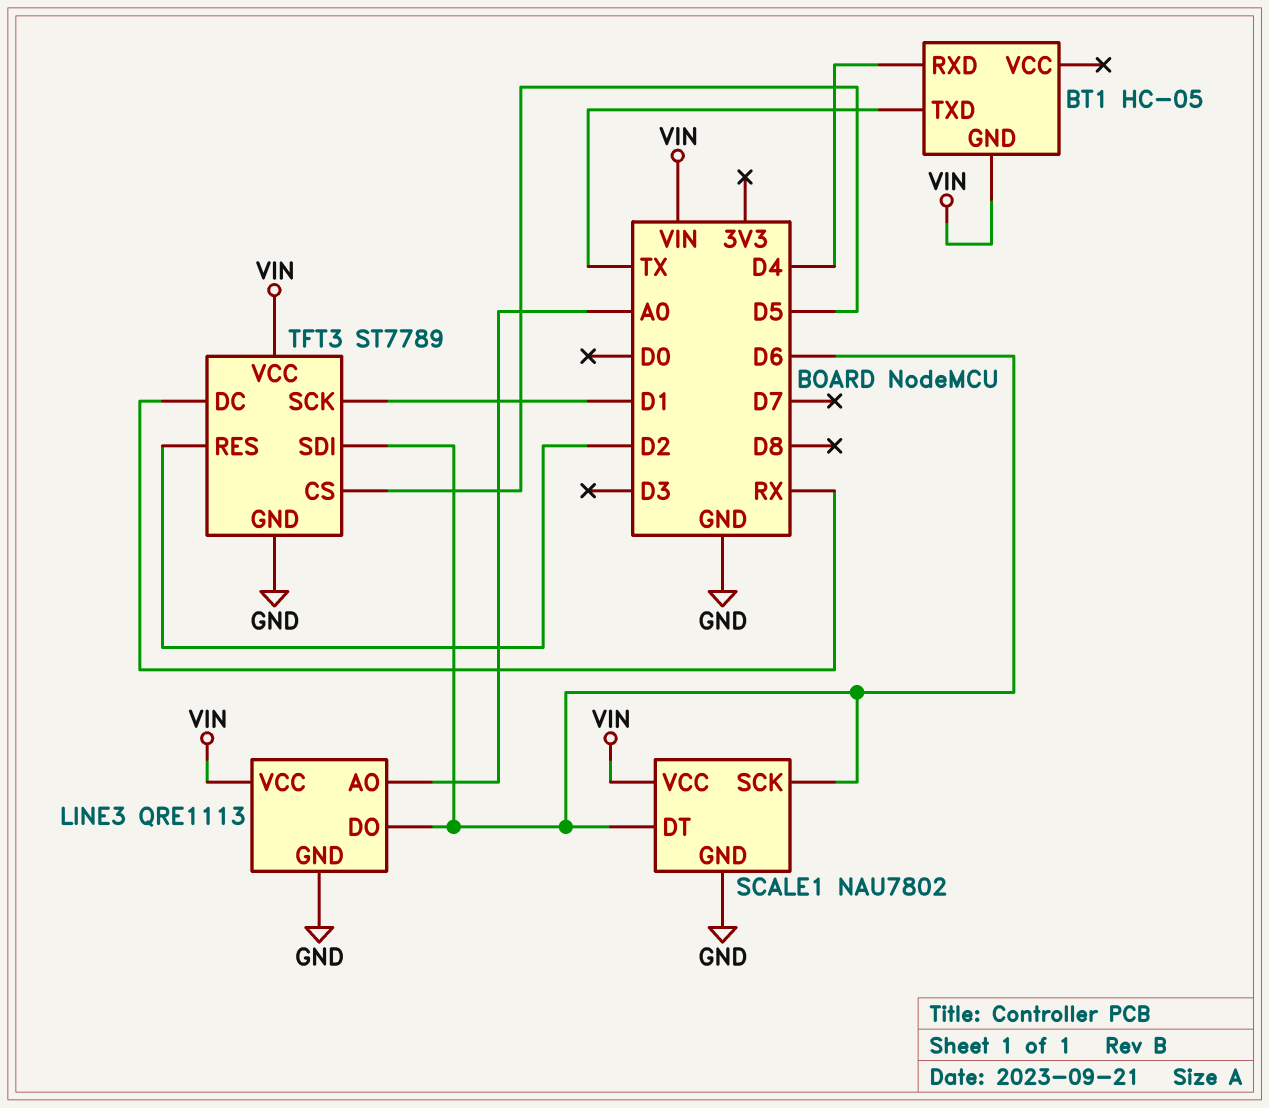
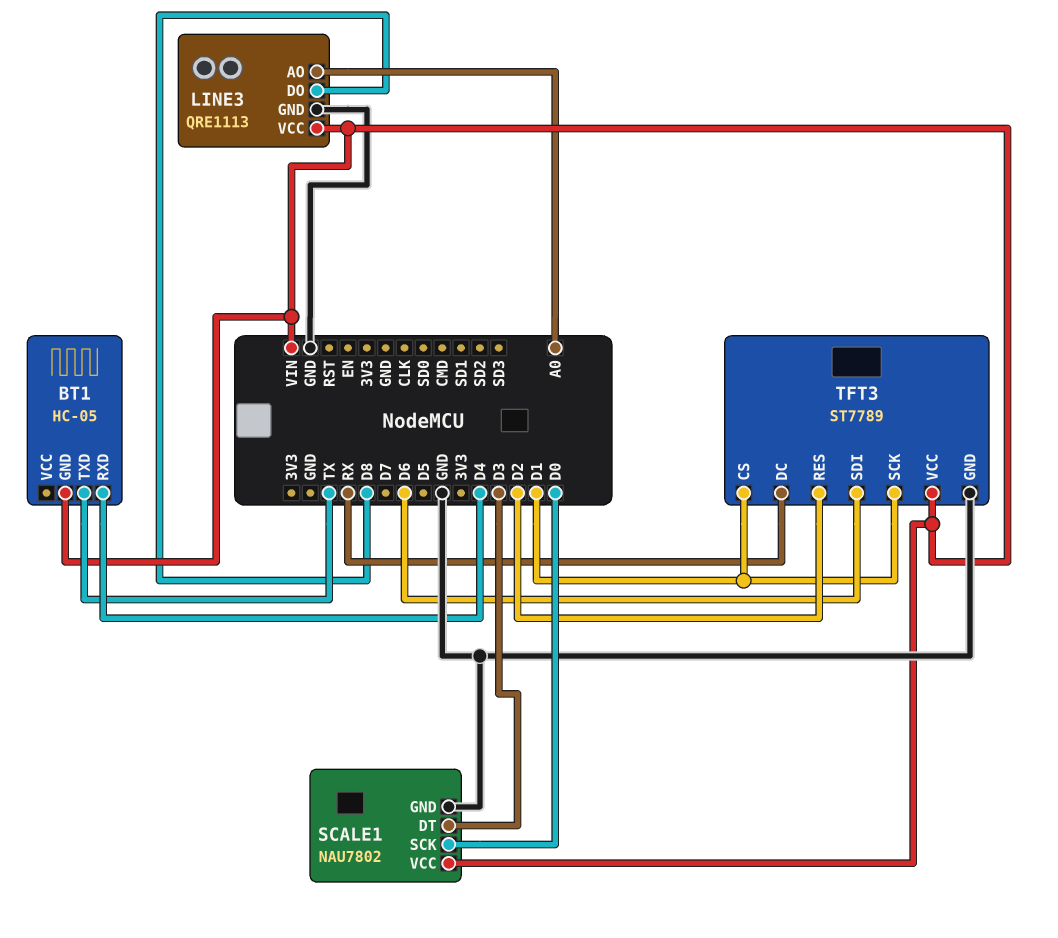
LINE3 pin DO: D6 -> D8
SCALE1 pin DT: D6 -> D3
SCALE1 pin SCK: D6 -> D0
TFT3 pin CS: D5 -> D1

